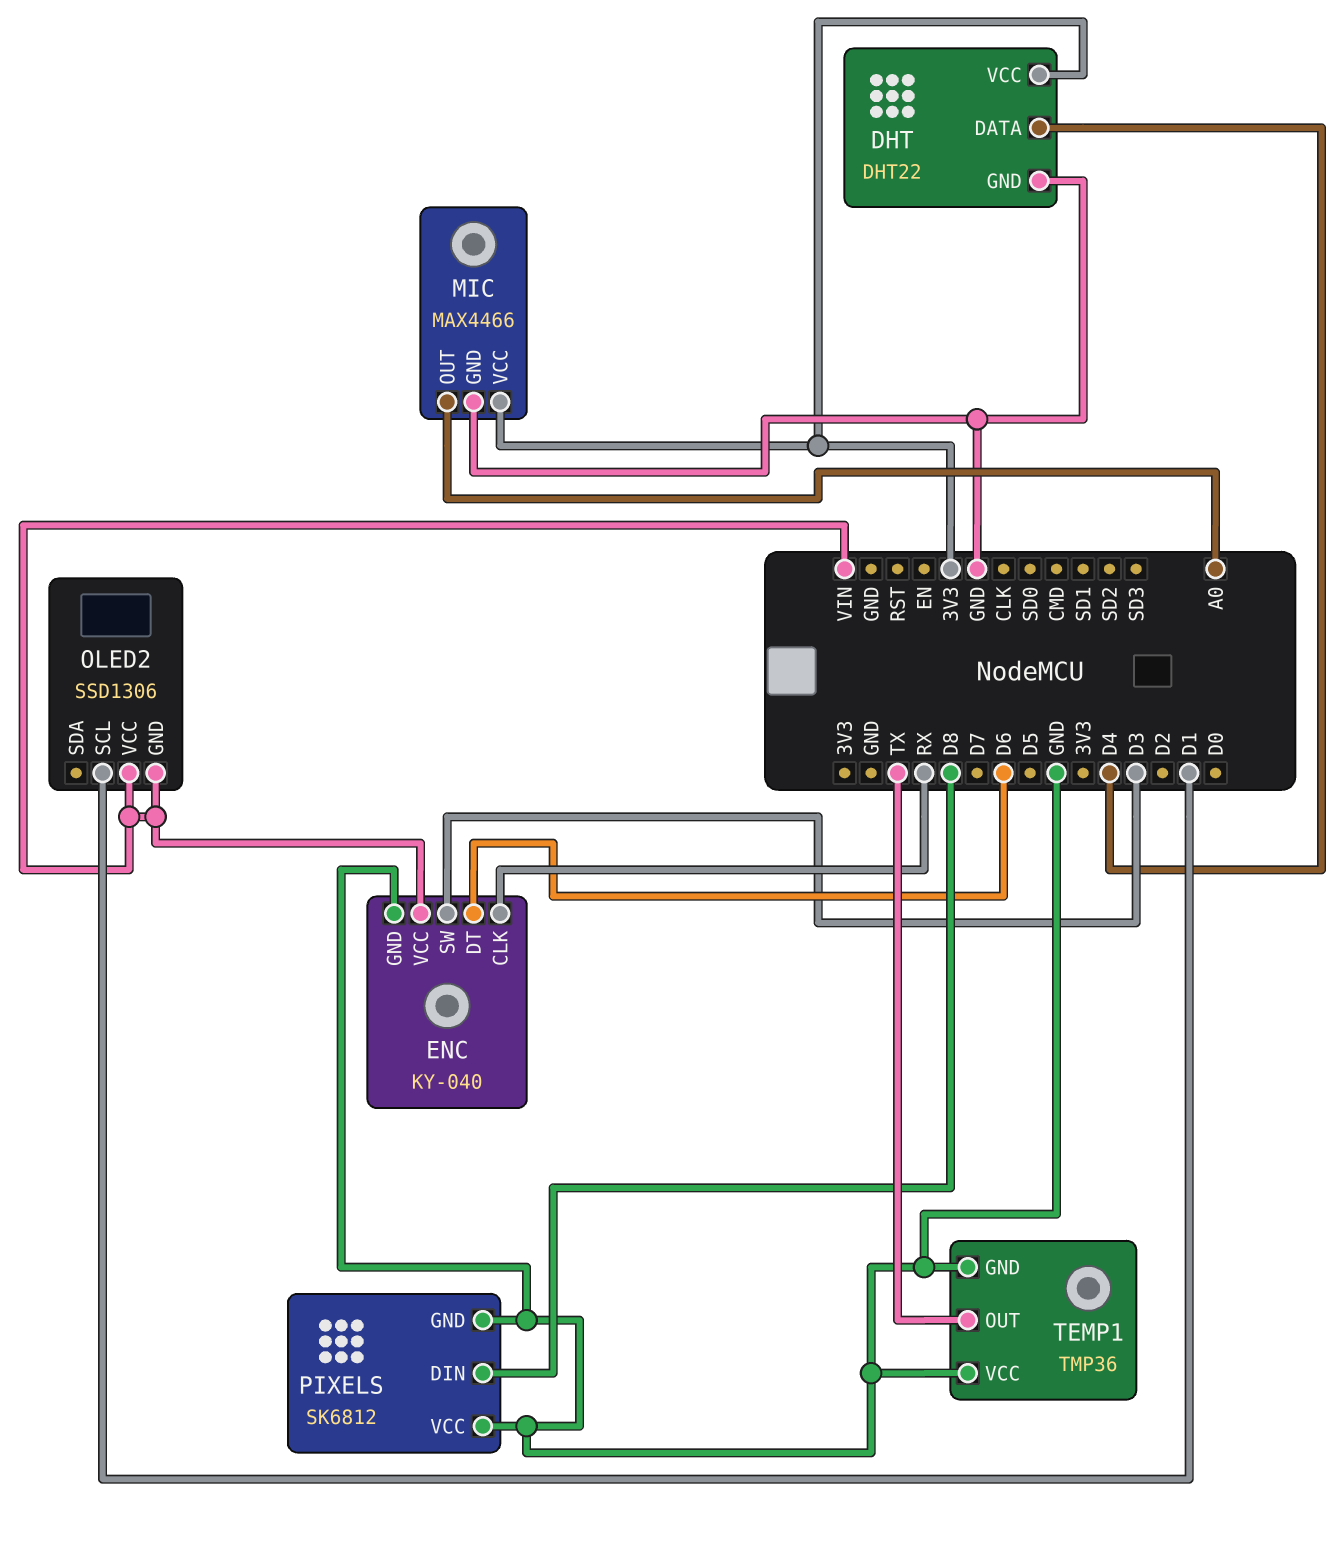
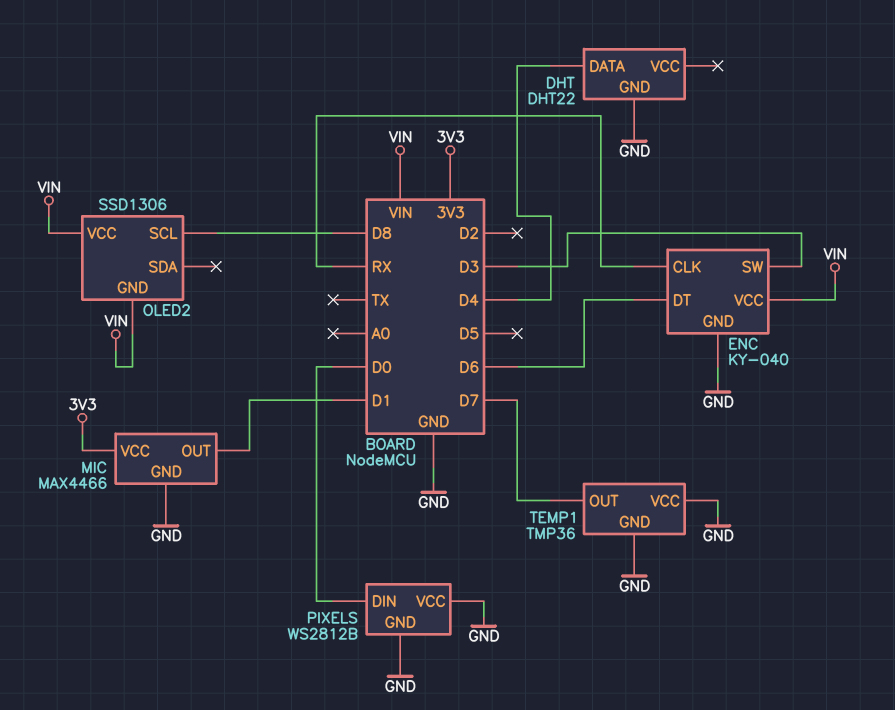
DHT pin VCC: 3V3 -> none
MIC pin OUT: A0 -> D1
OLED2 pin SCL: D1 -> D8
PIXELS: SK6812 -> WS2812B
PIXELS pin DIN: D8 -> D0
TEMP1 pin OUT: TX -> D7

